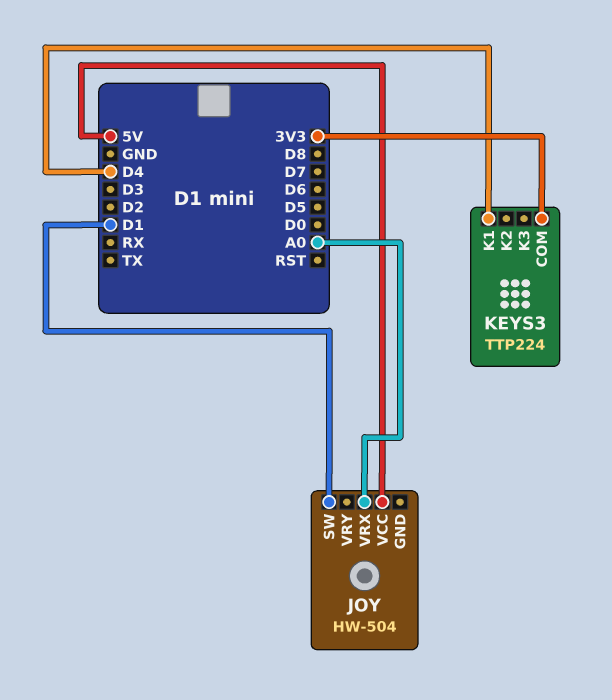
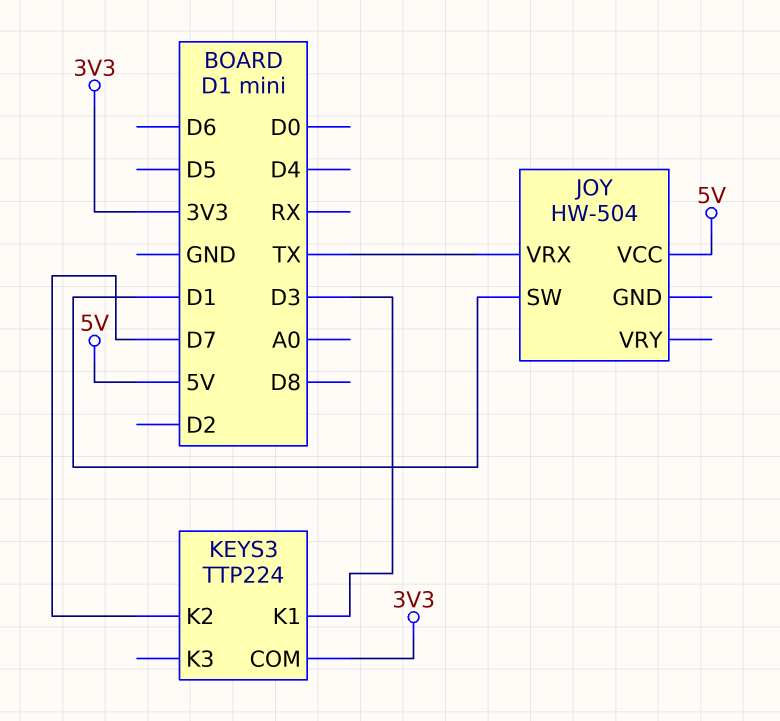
JOY pin VRX: A0 -> TX
KEYS3 pin K1: D4 -> D3
KEYS3 pin K2: none -> D7

